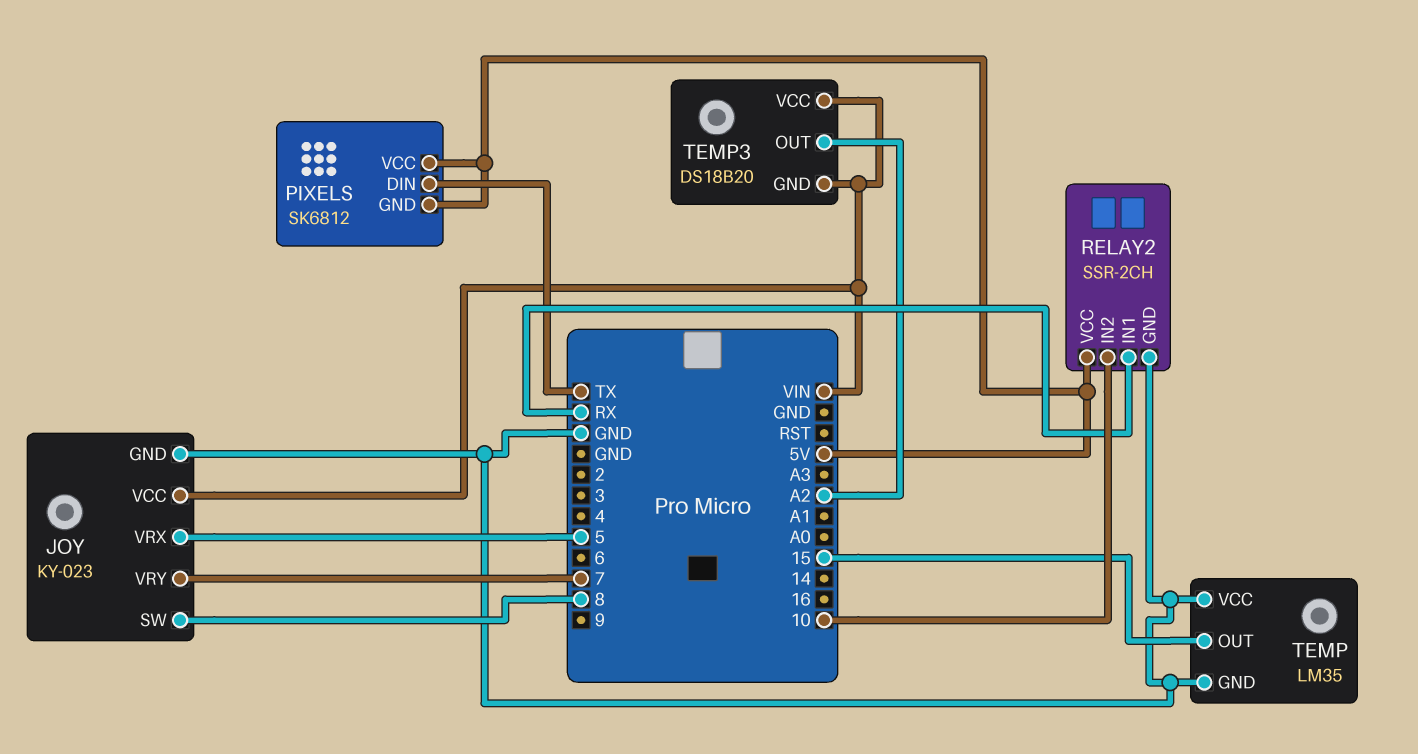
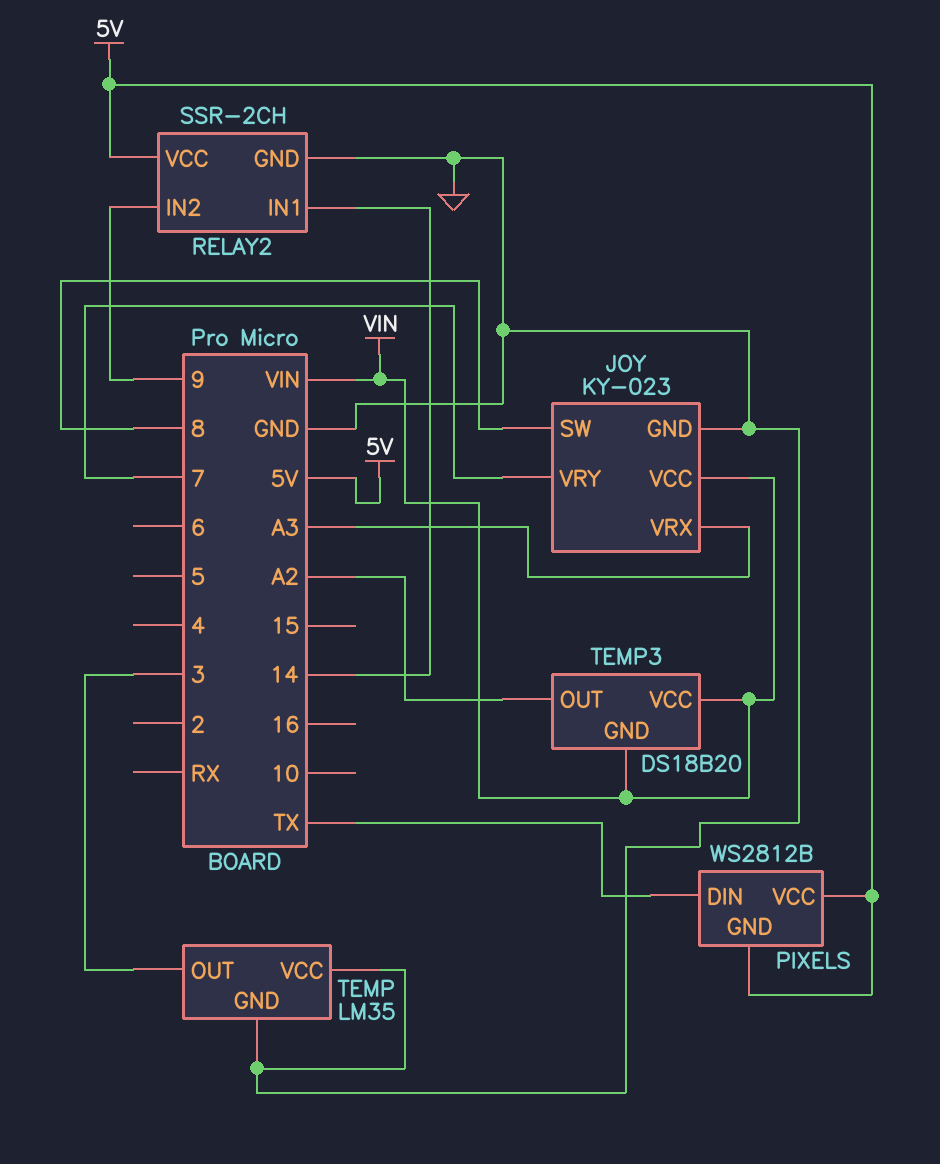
JOY pin VRX: 5 -> A3
PIXELS: SK6812 -> WS2812B
RELAY2 pin IN1: RX -> 14
RELAY2 pin IN2: 10 -> 9
TEMP pin OUT: 15 -> 3

